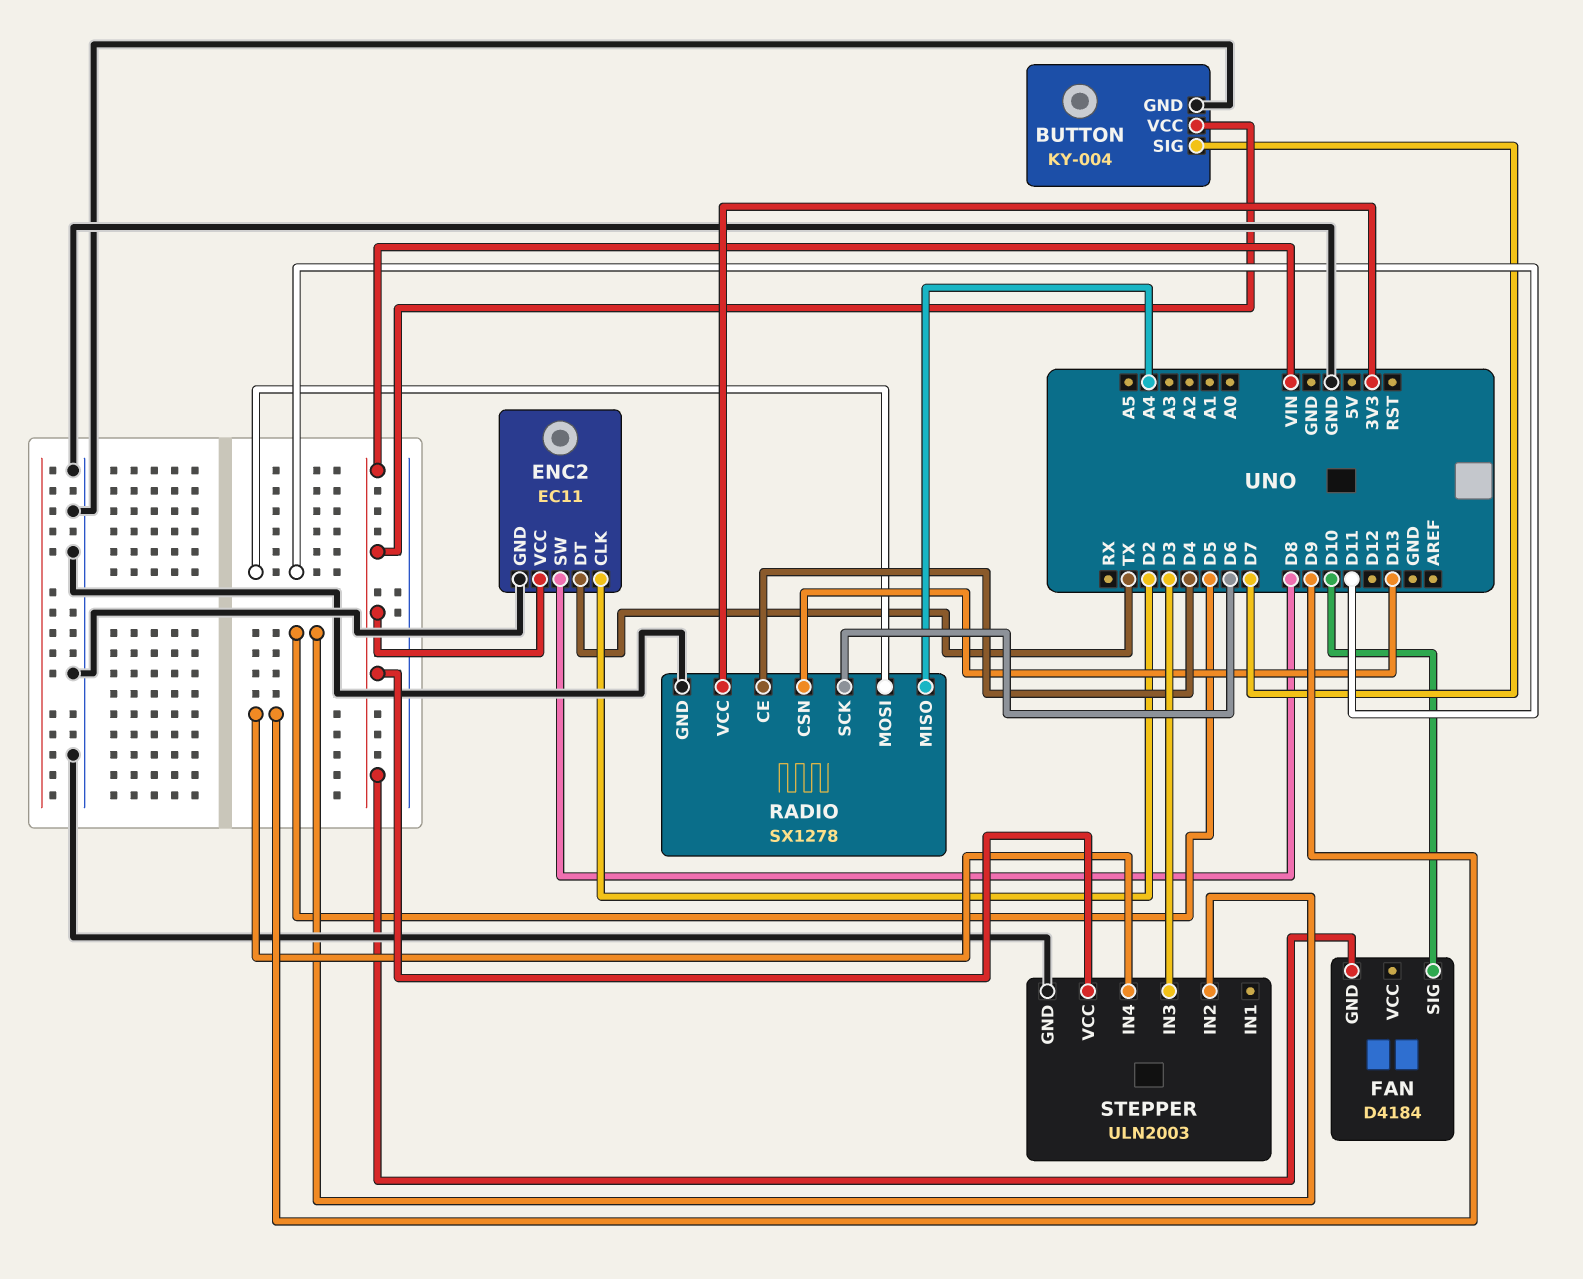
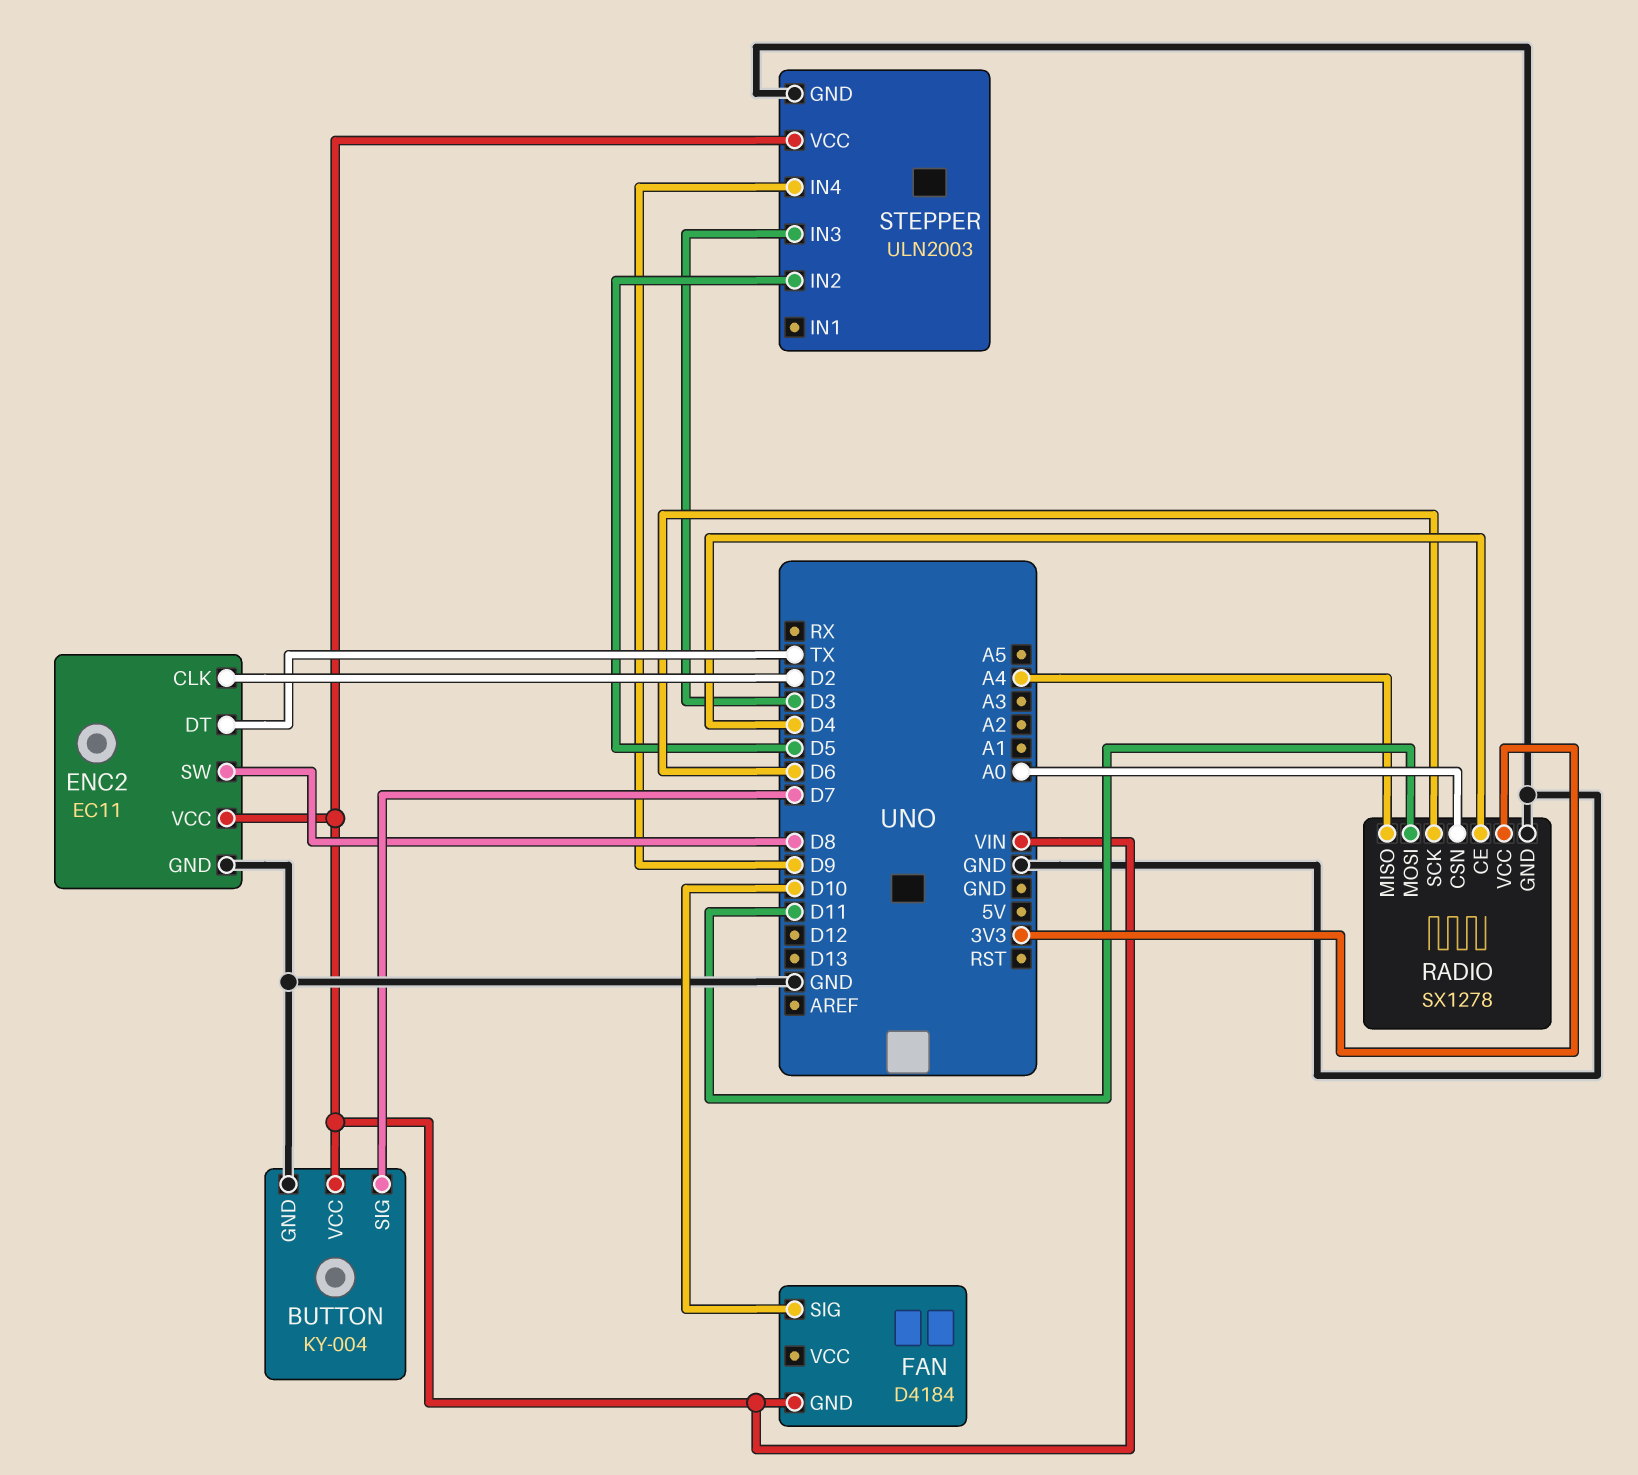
RADIO pin CSN: D13 -> A0

